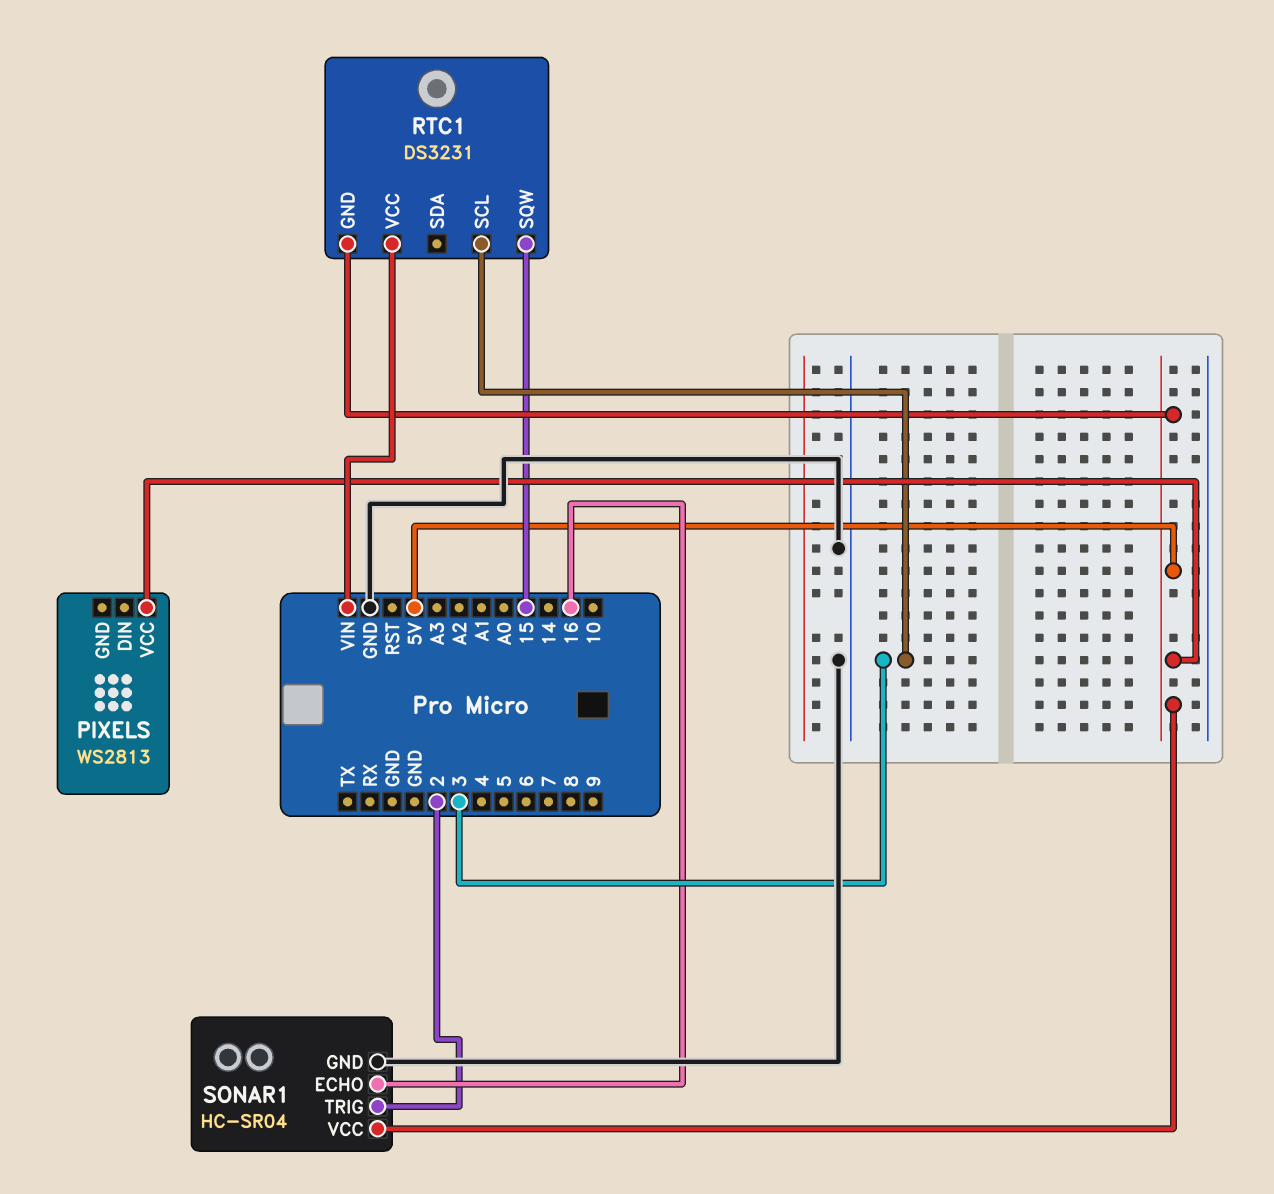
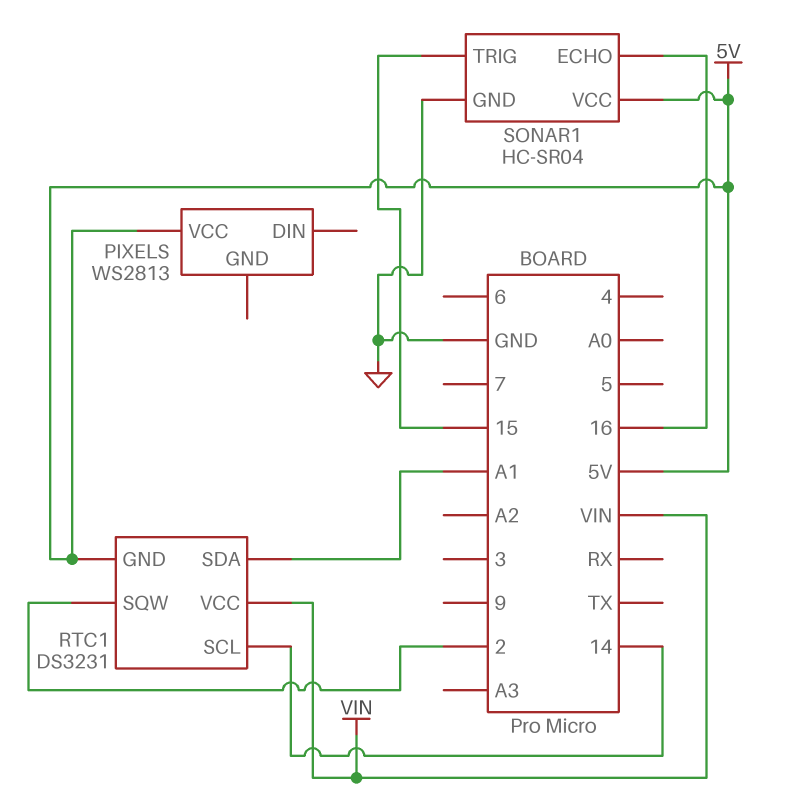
RTC1 pin SCL: 3 -> 14
RTC1 pin SDA: none -> A1
RTC1 pin SQW: 15 -> 2
SONAR1 pin TRIG: 2 -> 15

